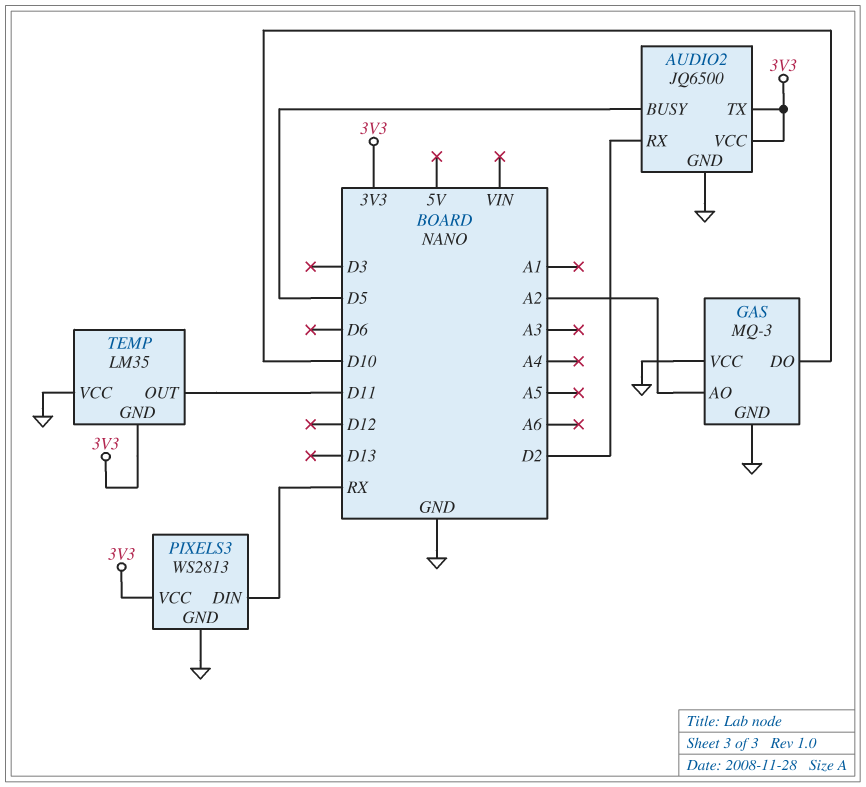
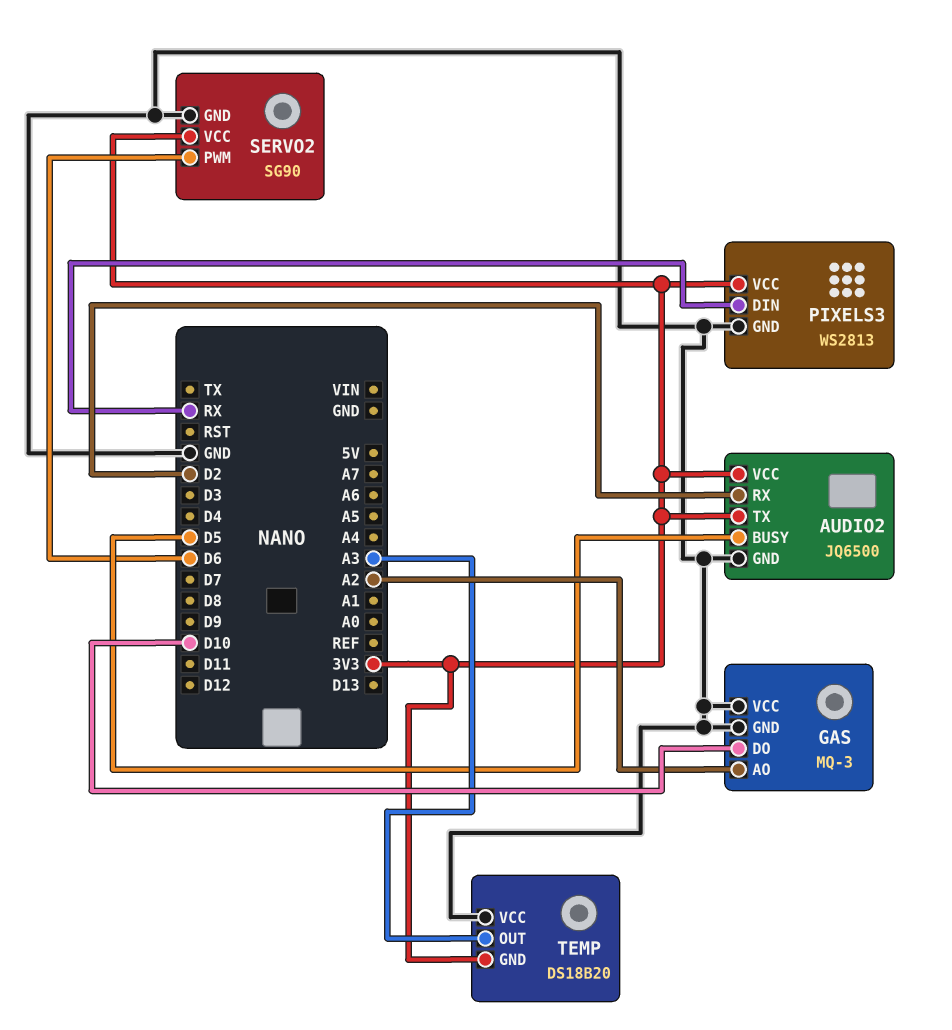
SERVO2: none -> SG90
SERVO2 pin GND: none -> GND
SERVO2 pin PWM: none -> D6
SERVO2 pin VCC: none -> 3V3
TEMP: LM35 -> DS18B20
TEMP pin OUT: D11 -> A3

